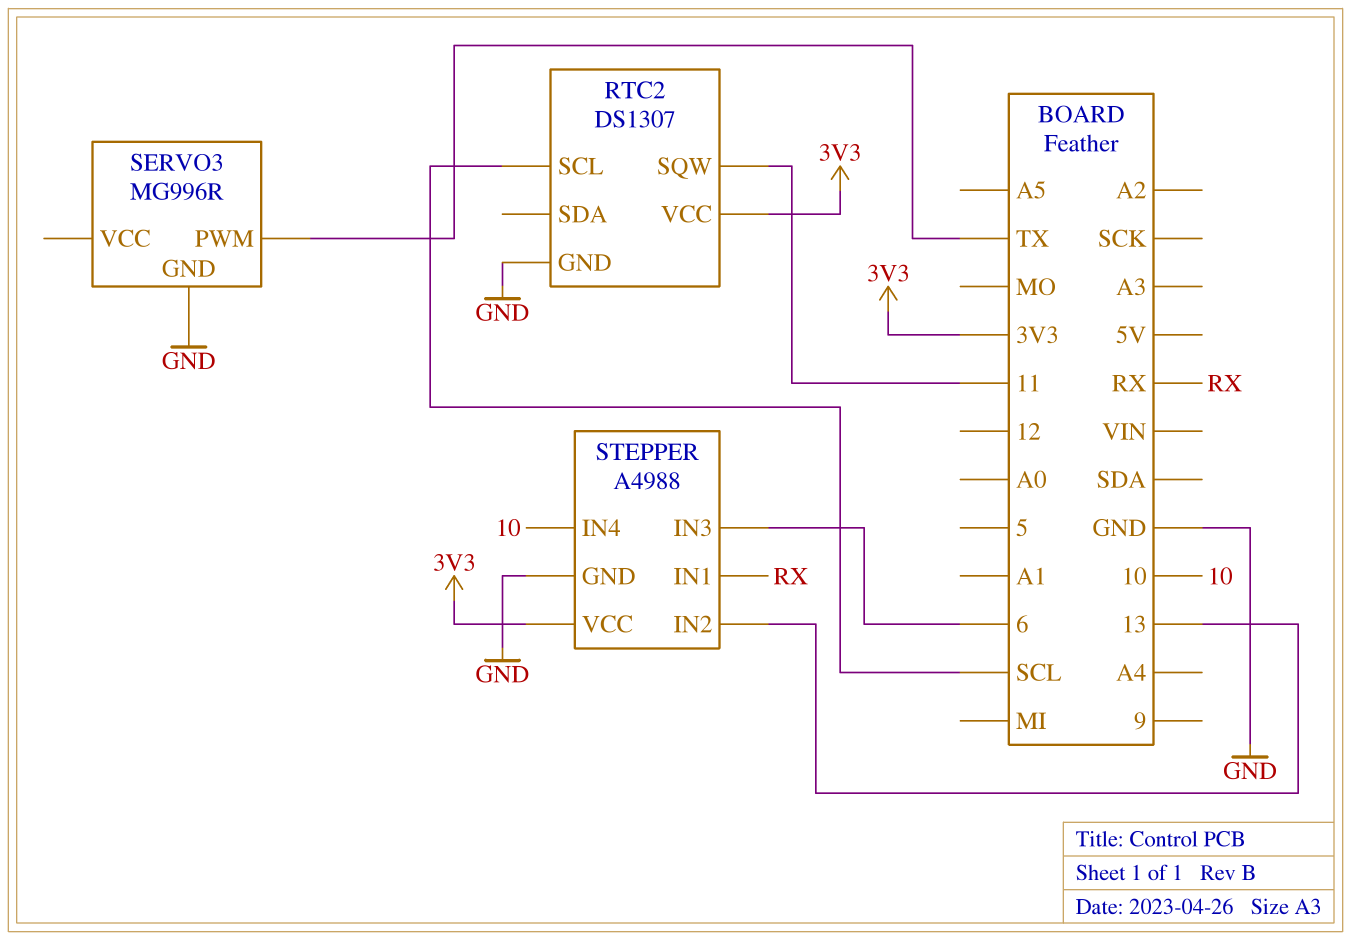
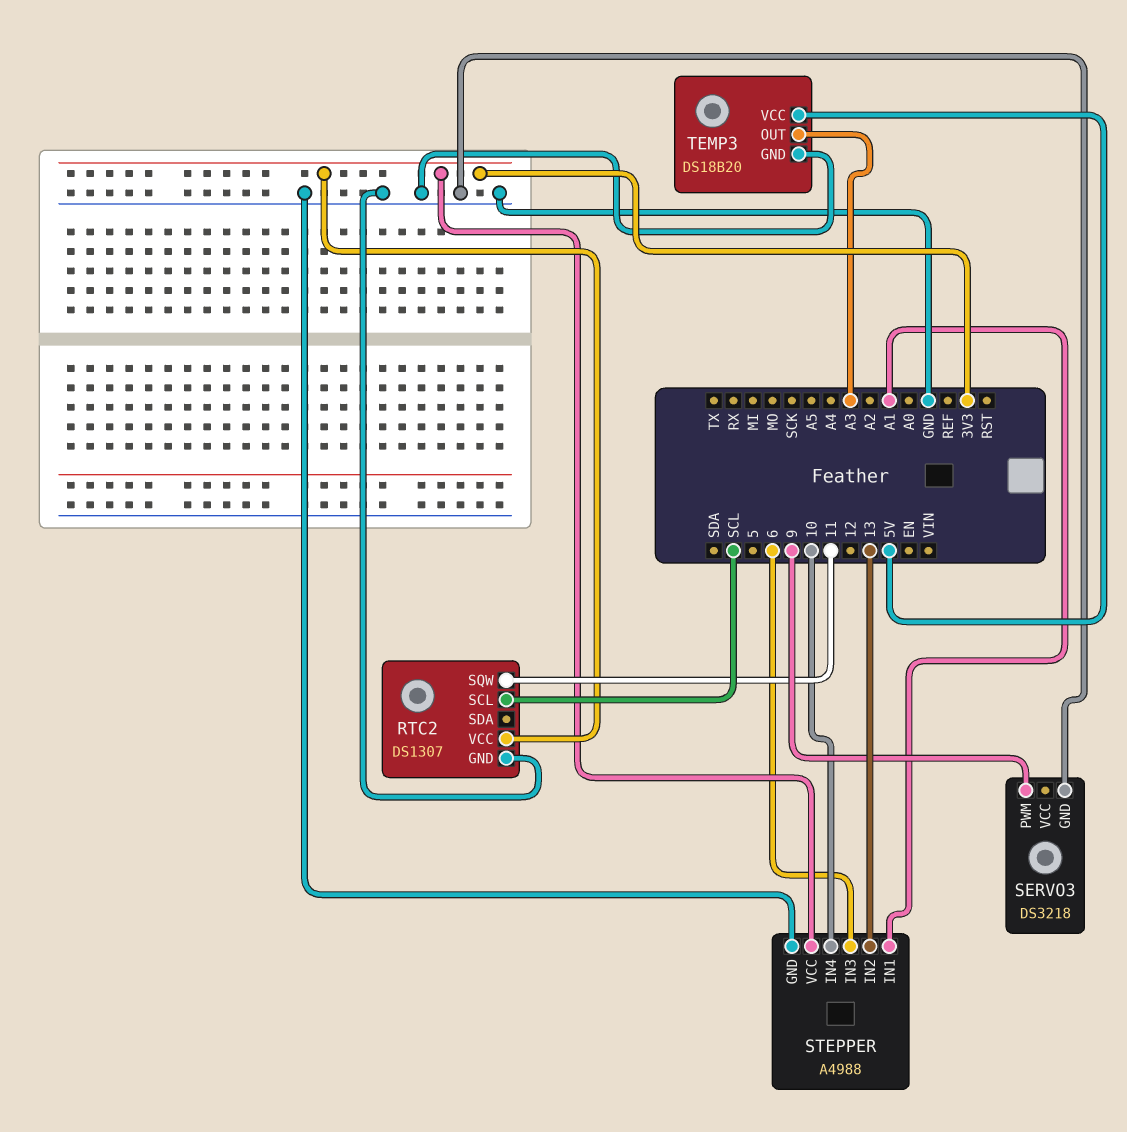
SERVO3: MG996R -> DS3218
SERVO3 pin PWM: TX -> 9
STEPPER pin IN1: RX -> A1
TEMP3: none -> DS18B20
TEMP3 pin GND: none -> GND
TEMP3 pin OUT: none -> A3
TEMP3 pin VCC: none -> 5V

